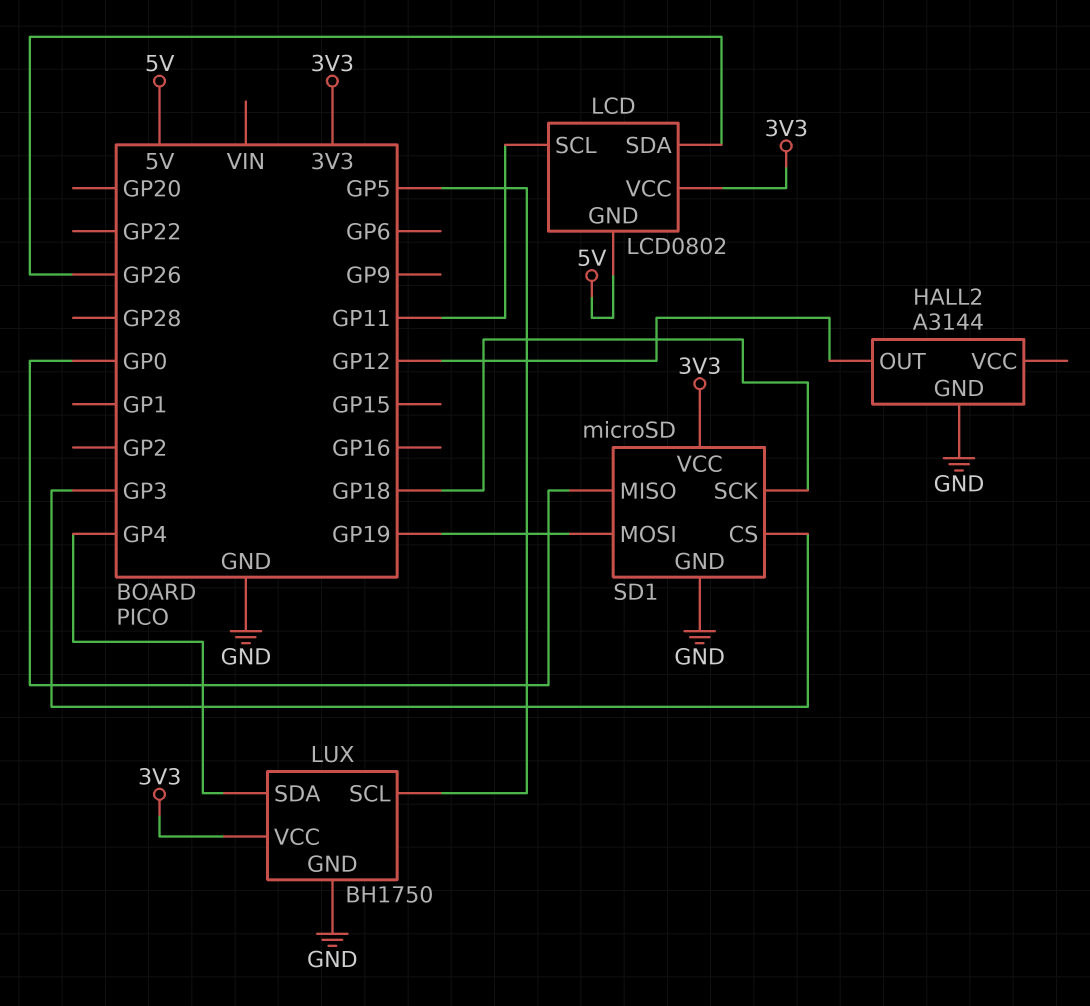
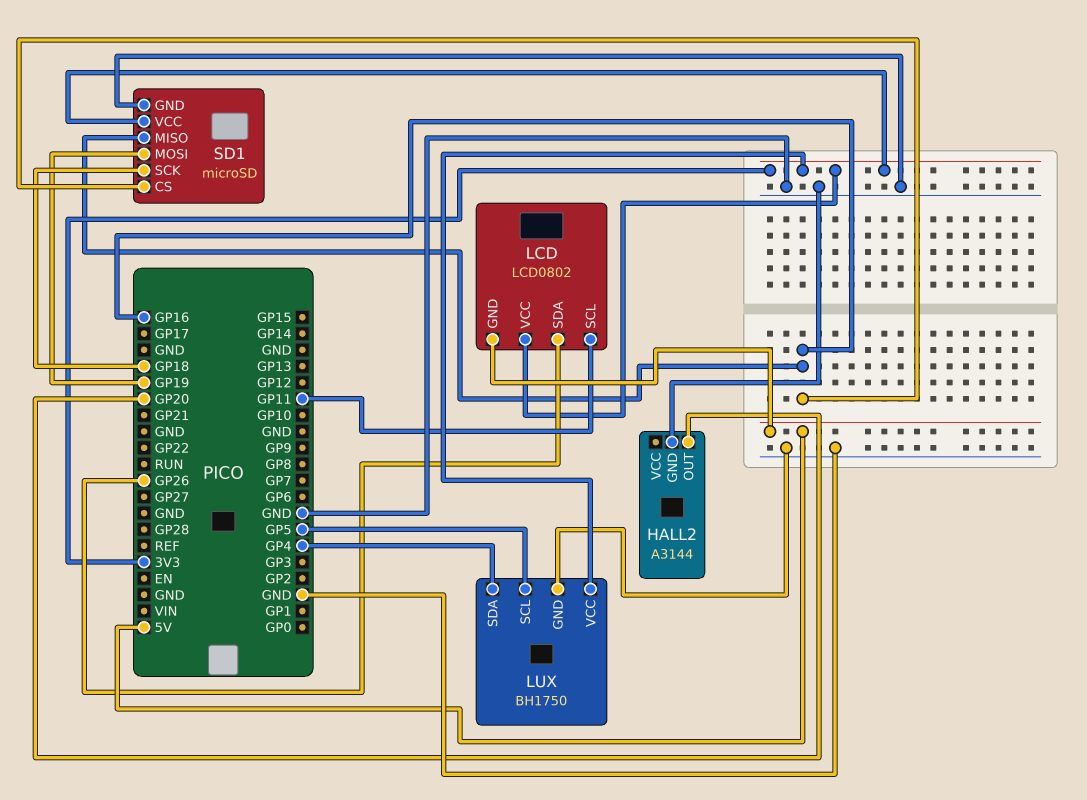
HALL2 pin OUT: GP12 -> GP20
SD1 pin CS: GP3 -> GP16
SD1 pin MISO: GP0 -> GP16

